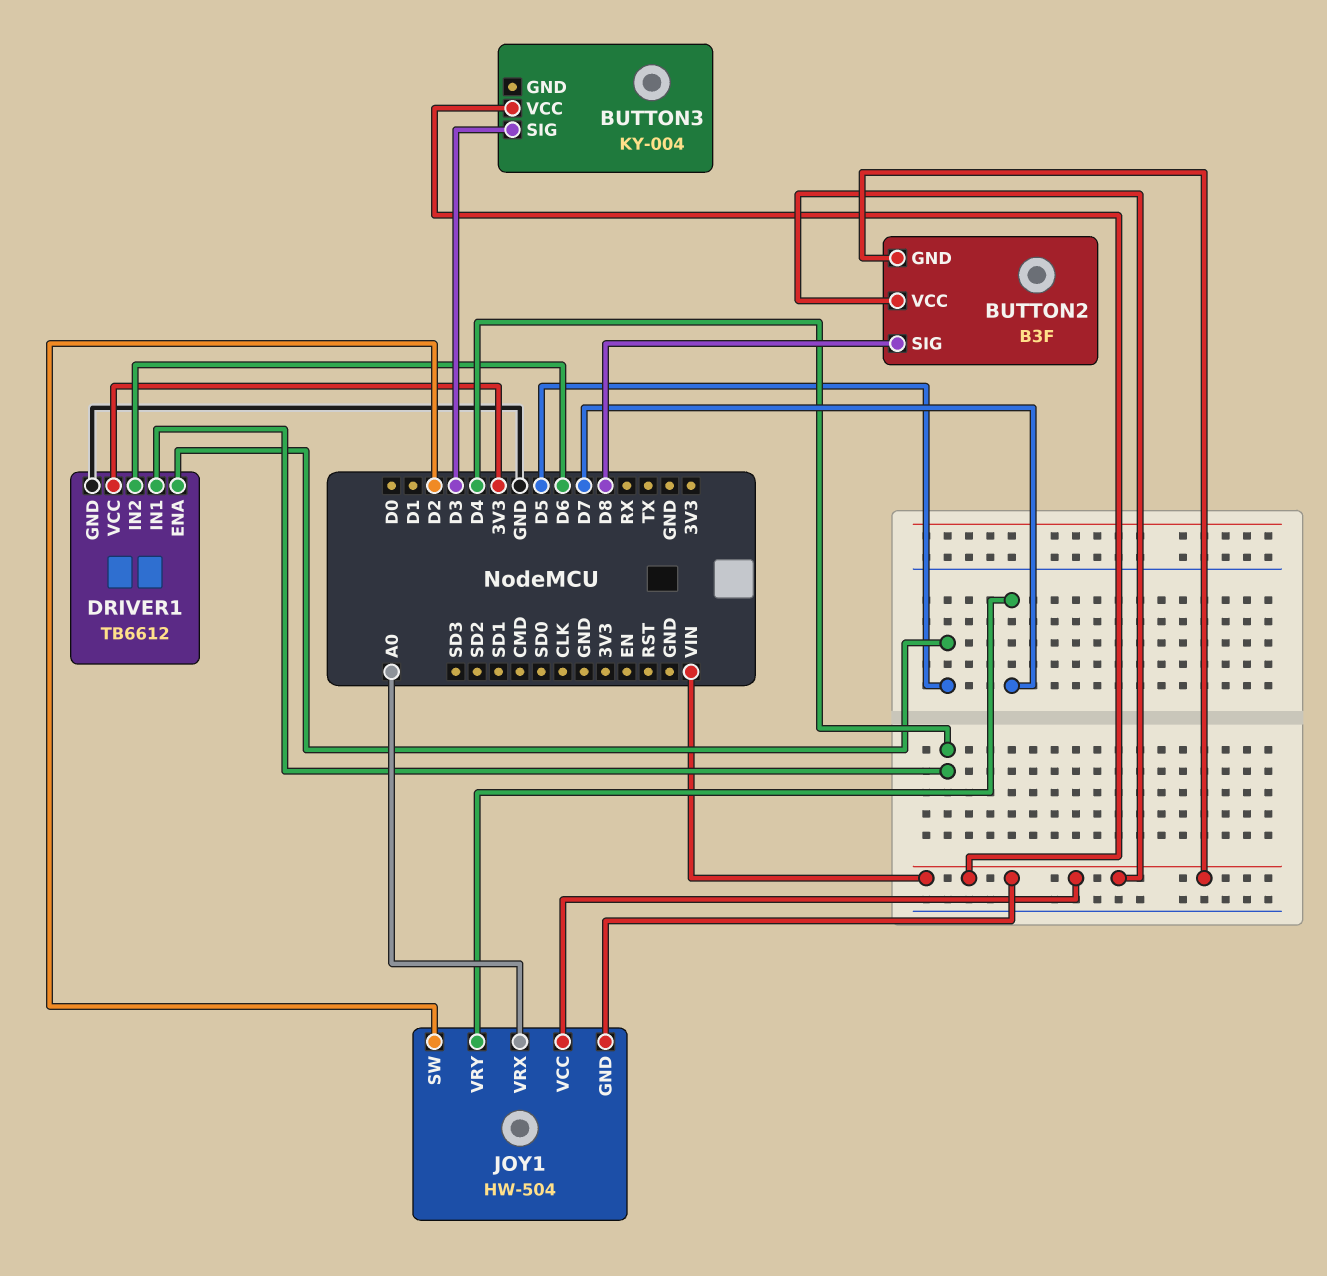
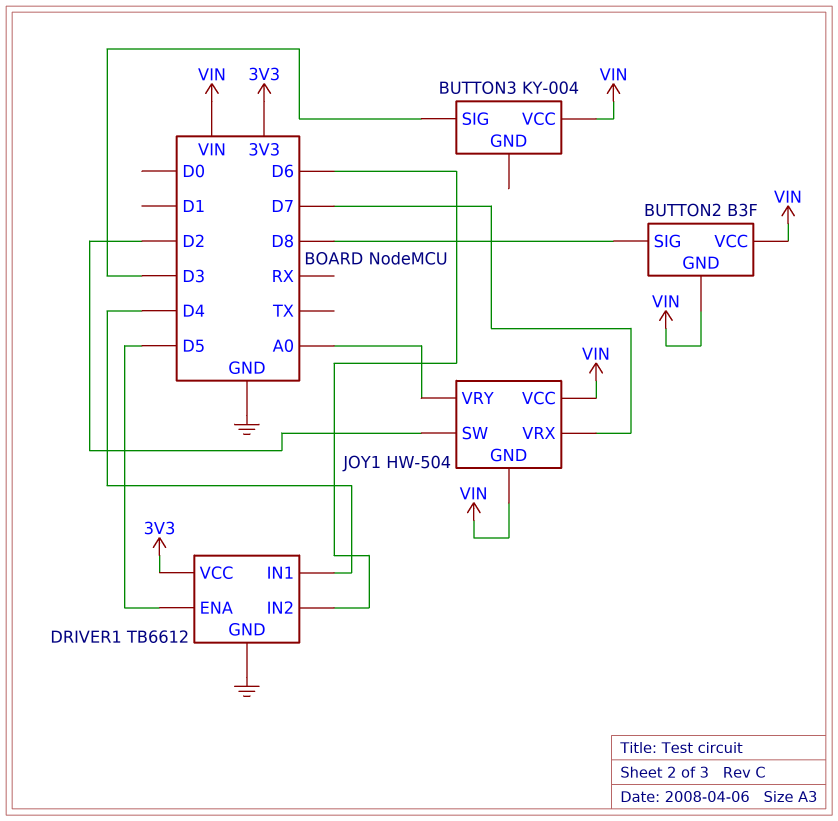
JOY1 pin VRX: A0 -> D7
JOY1 pin VRY: D7 -> A0

